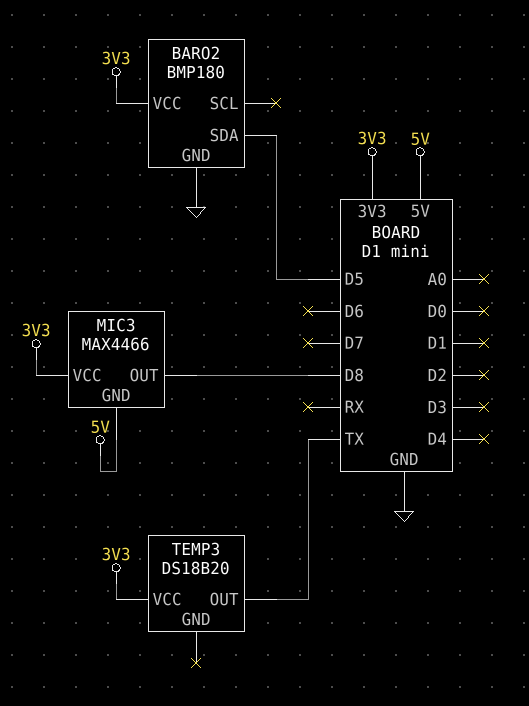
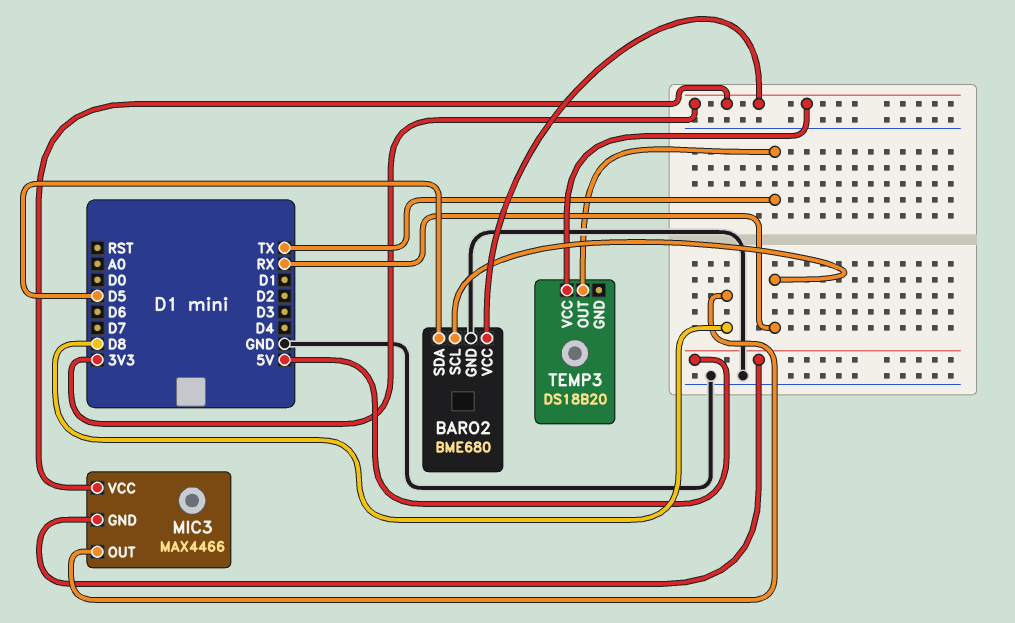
BARO2: BMP180 -> BME680
BARO2 pin SCL: none -> RX

